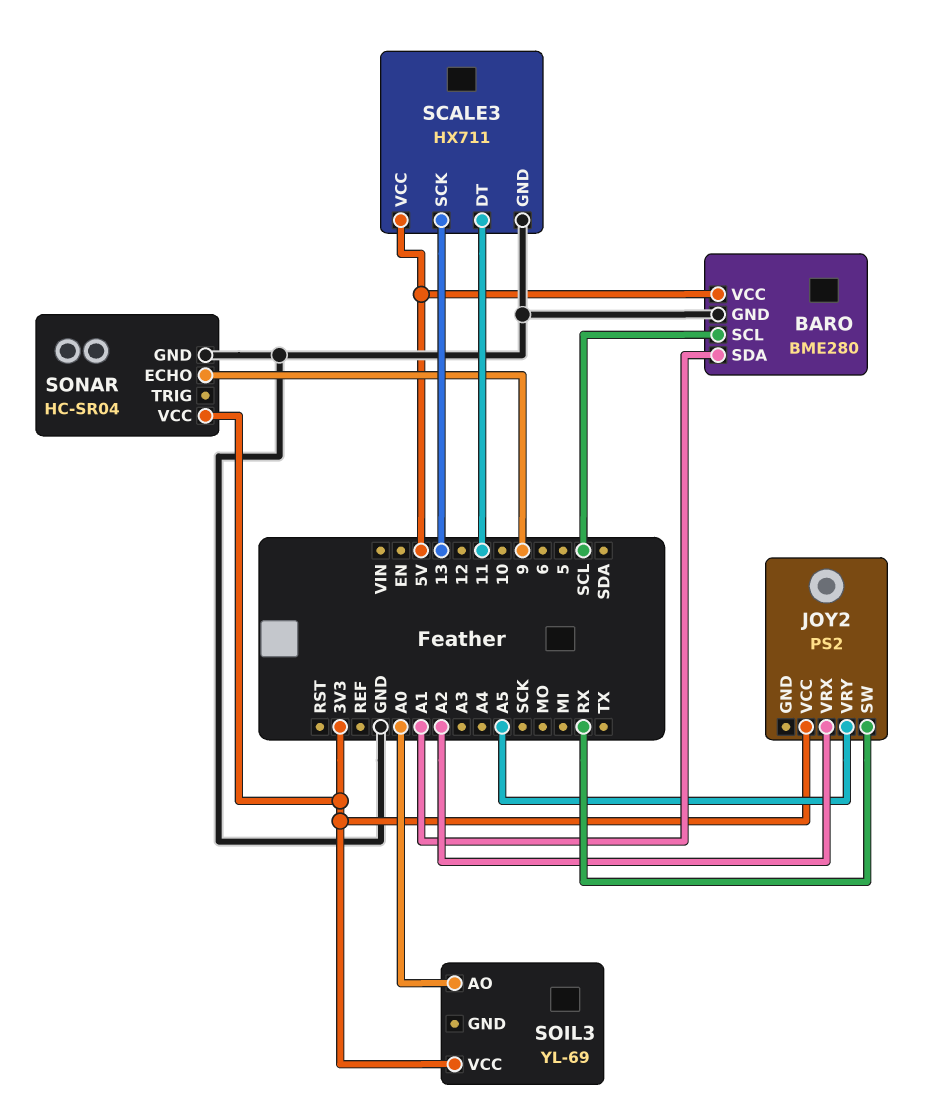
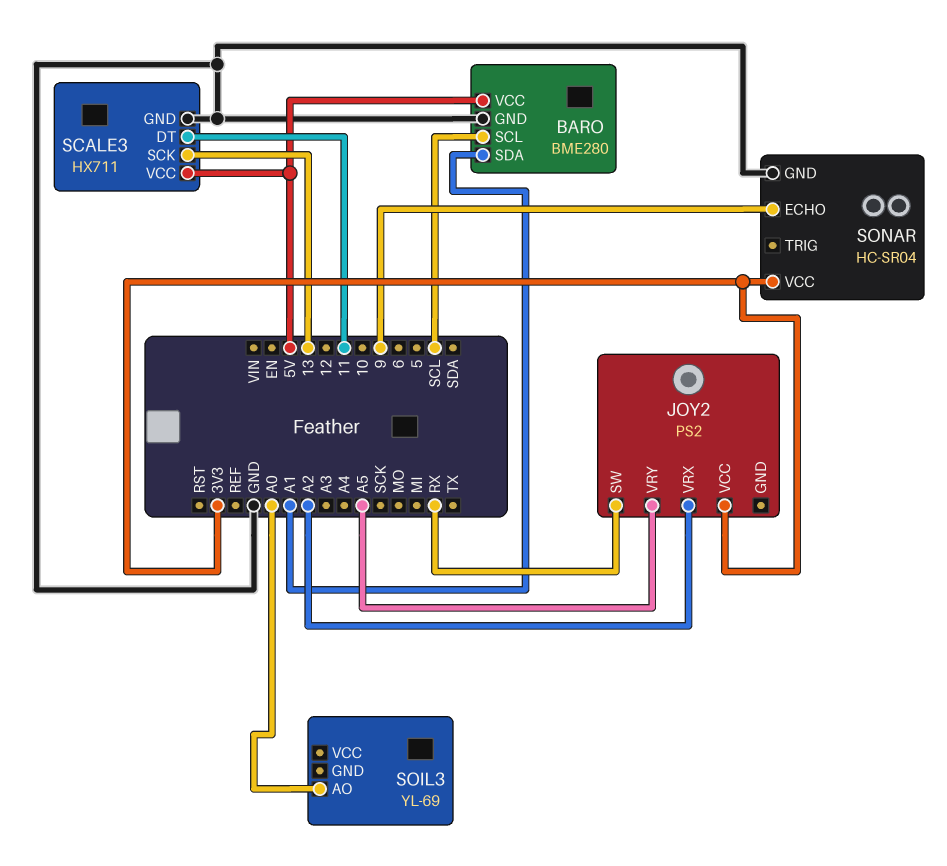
SOIL3 pin VCC: 3V3 -> none

